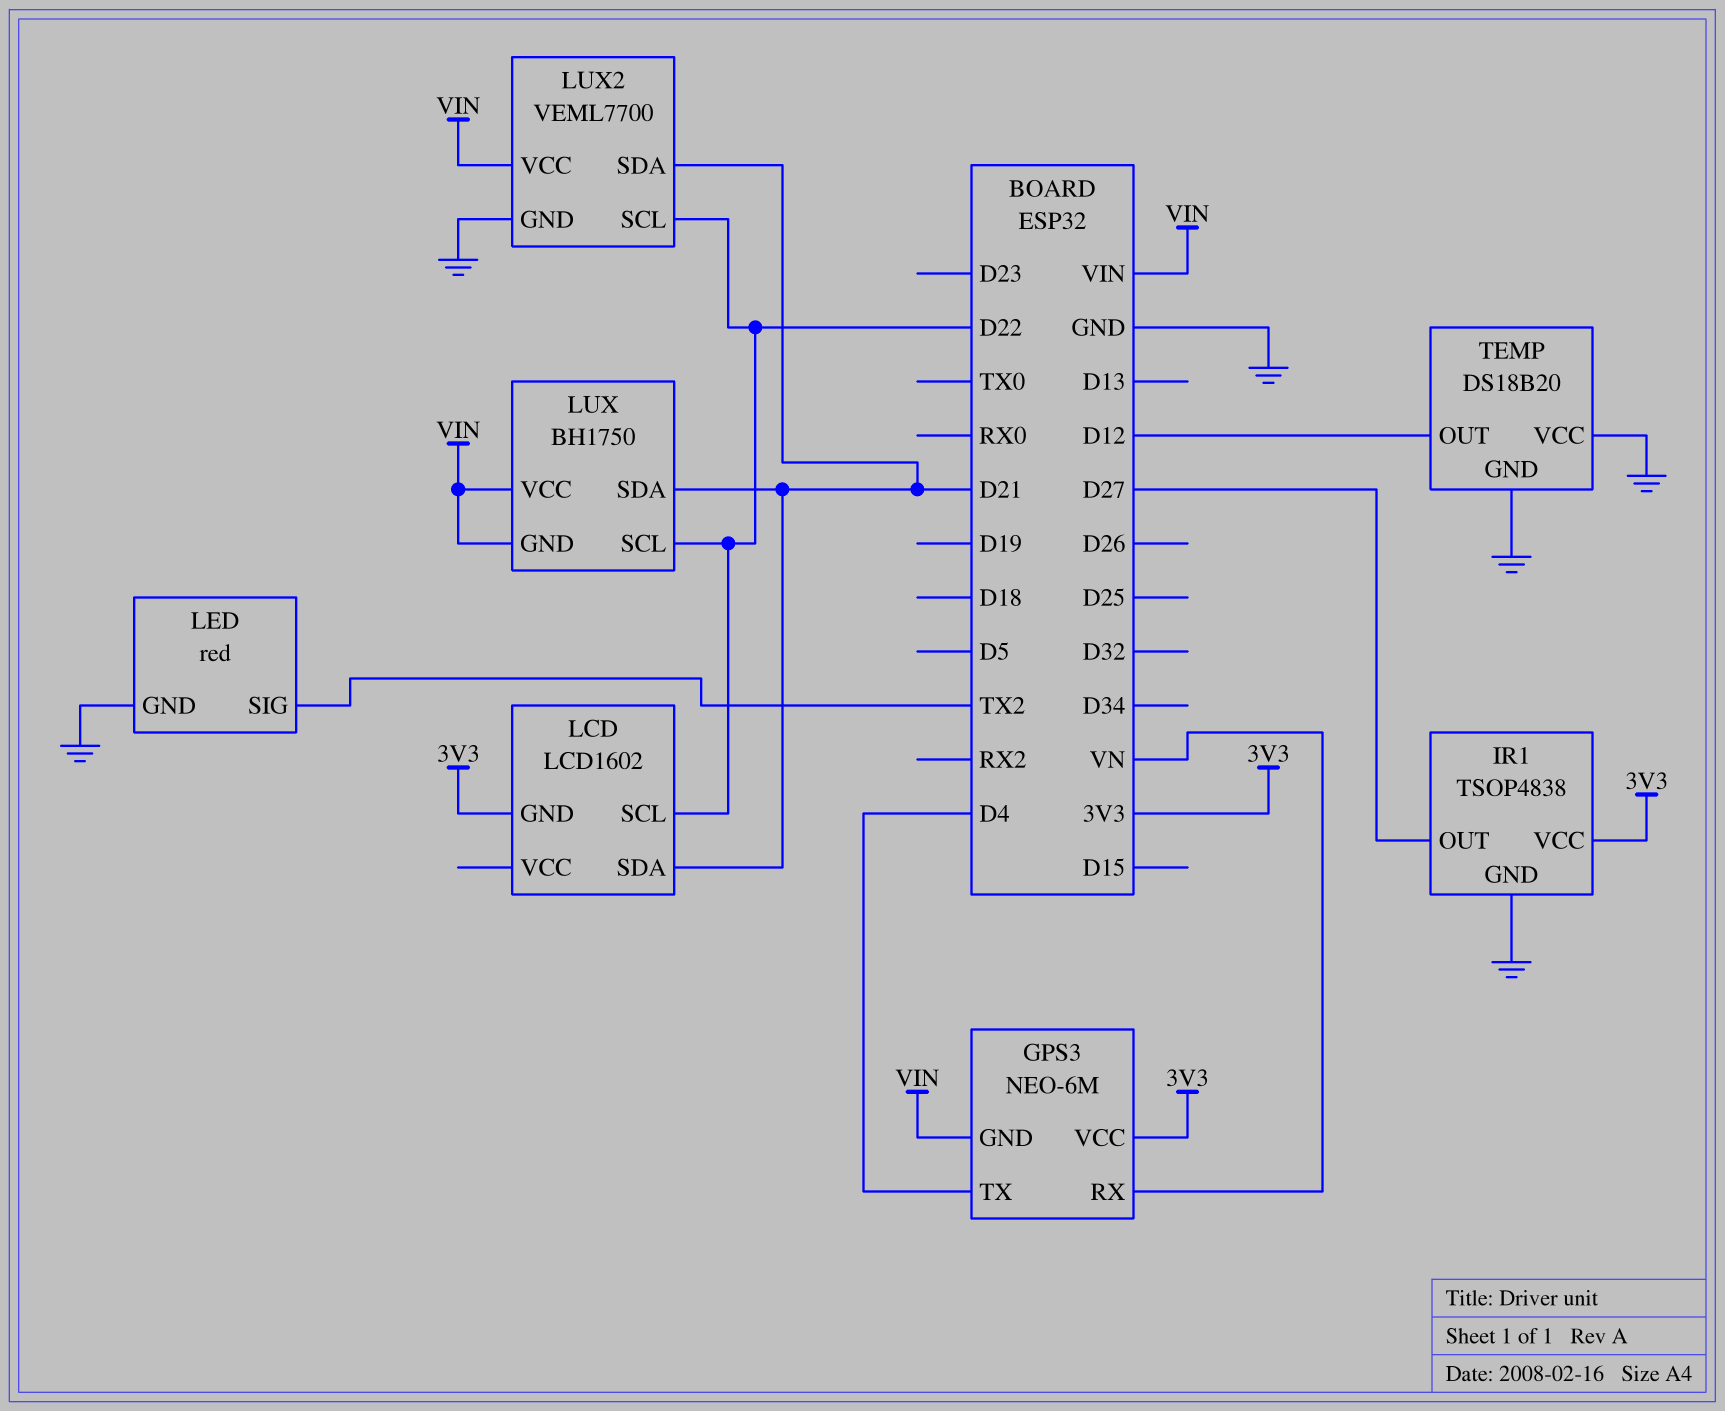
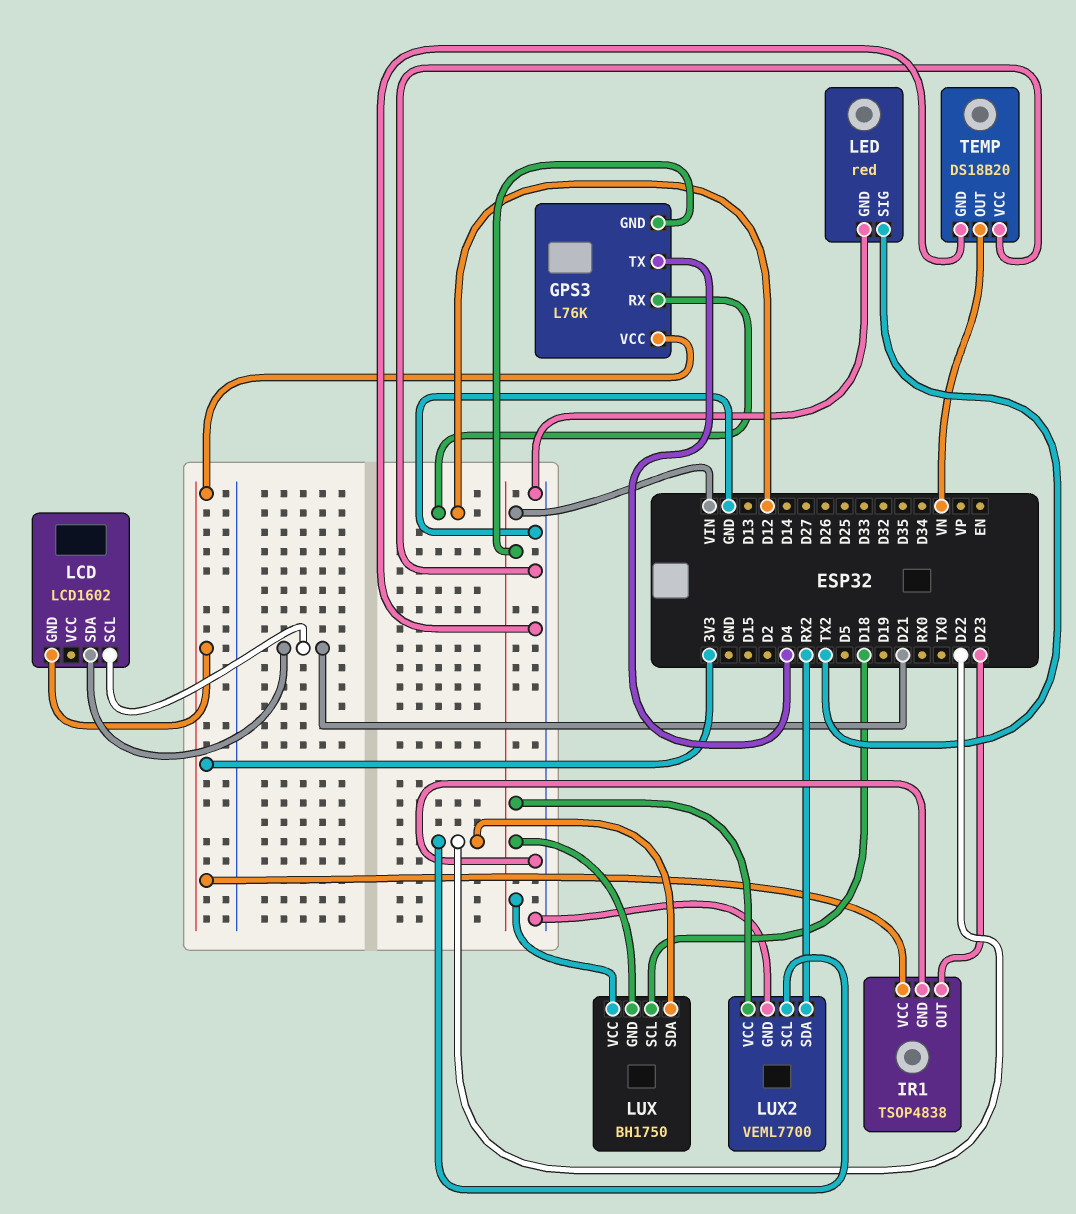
GPS3: NEO-6M -> L76K
GPS3 pin RX: VN -> D12
IR1 pin OUT: D27 -> D23
LCD pin SCL: D22 -> D21
LUX pin SCL: D22 -> D18
LUX pin SDA: D21 -> D22
LUX2 pin SDA: D21 -> RX2
TEMP pin OUT: D12 -> VN

